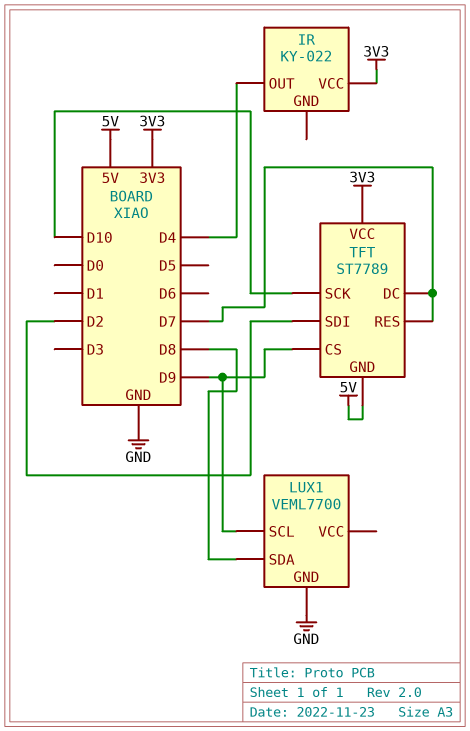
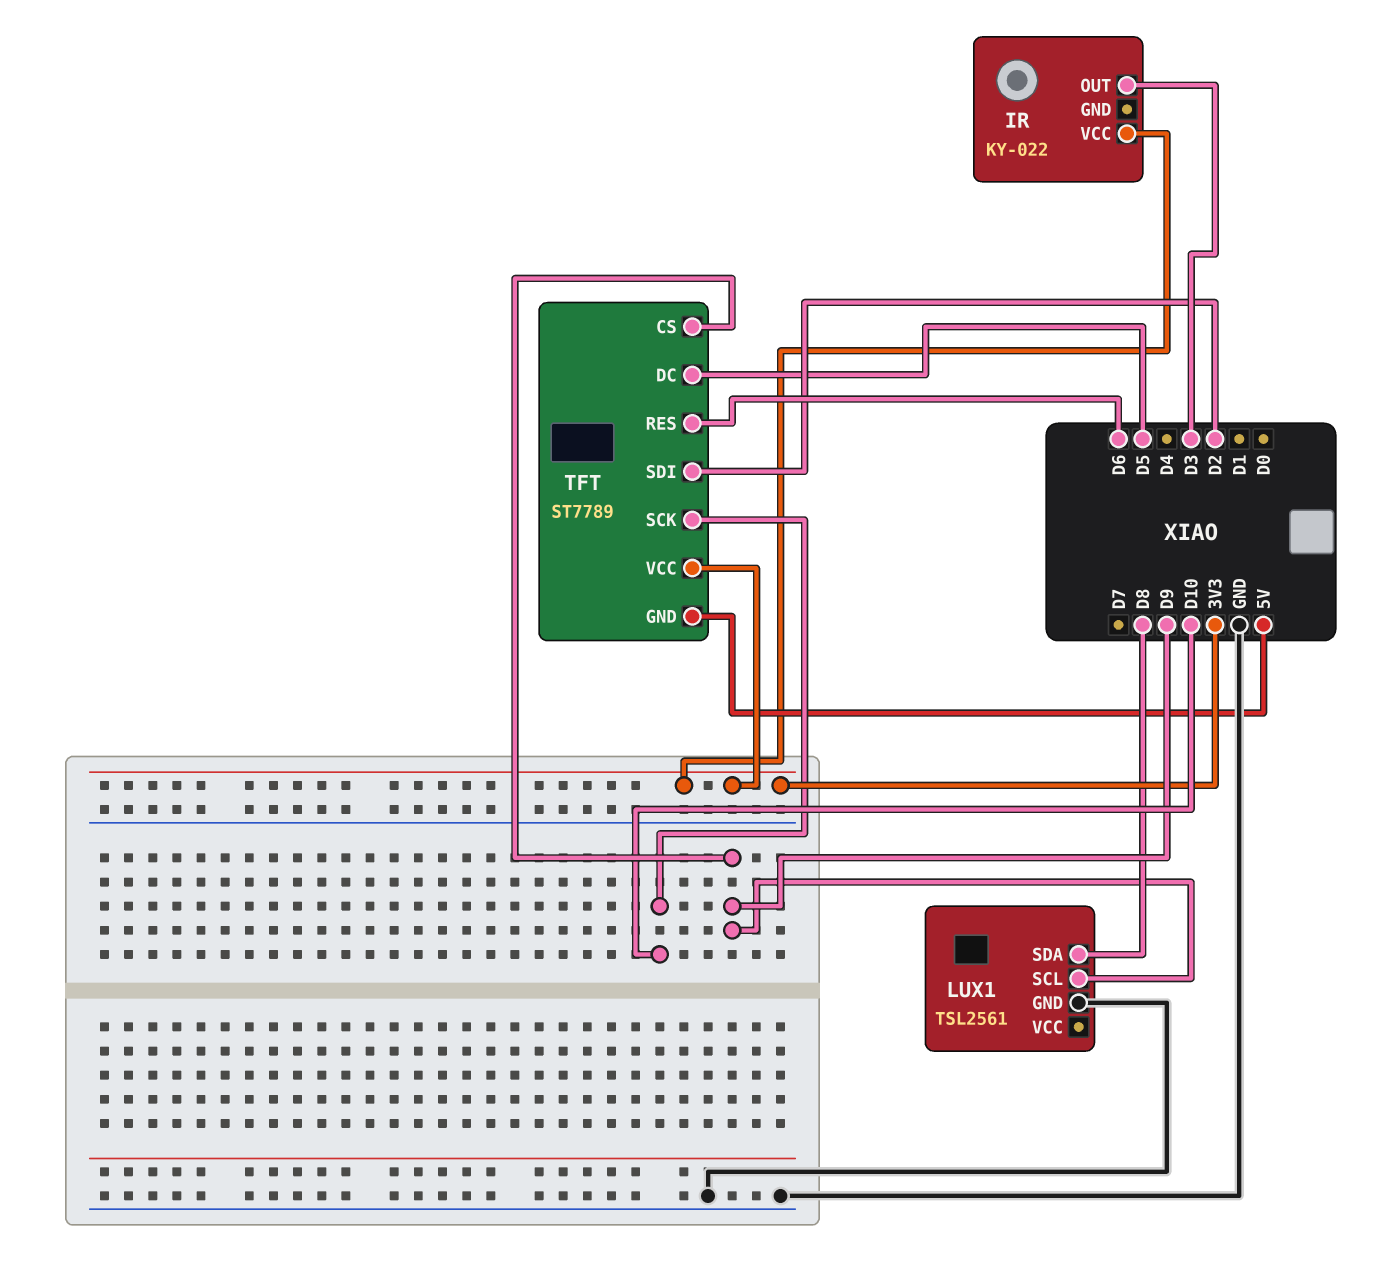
IR pin OUT: D4 -> D3
LUX1: VEML7700 -> TSL2561
TFT pin DC: D7 -> D5
TFT pin RES: D7 -> D6

